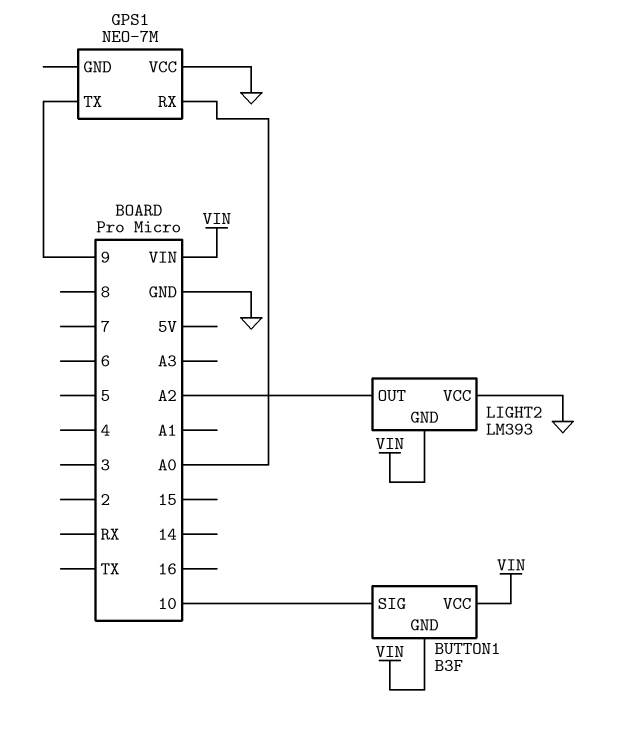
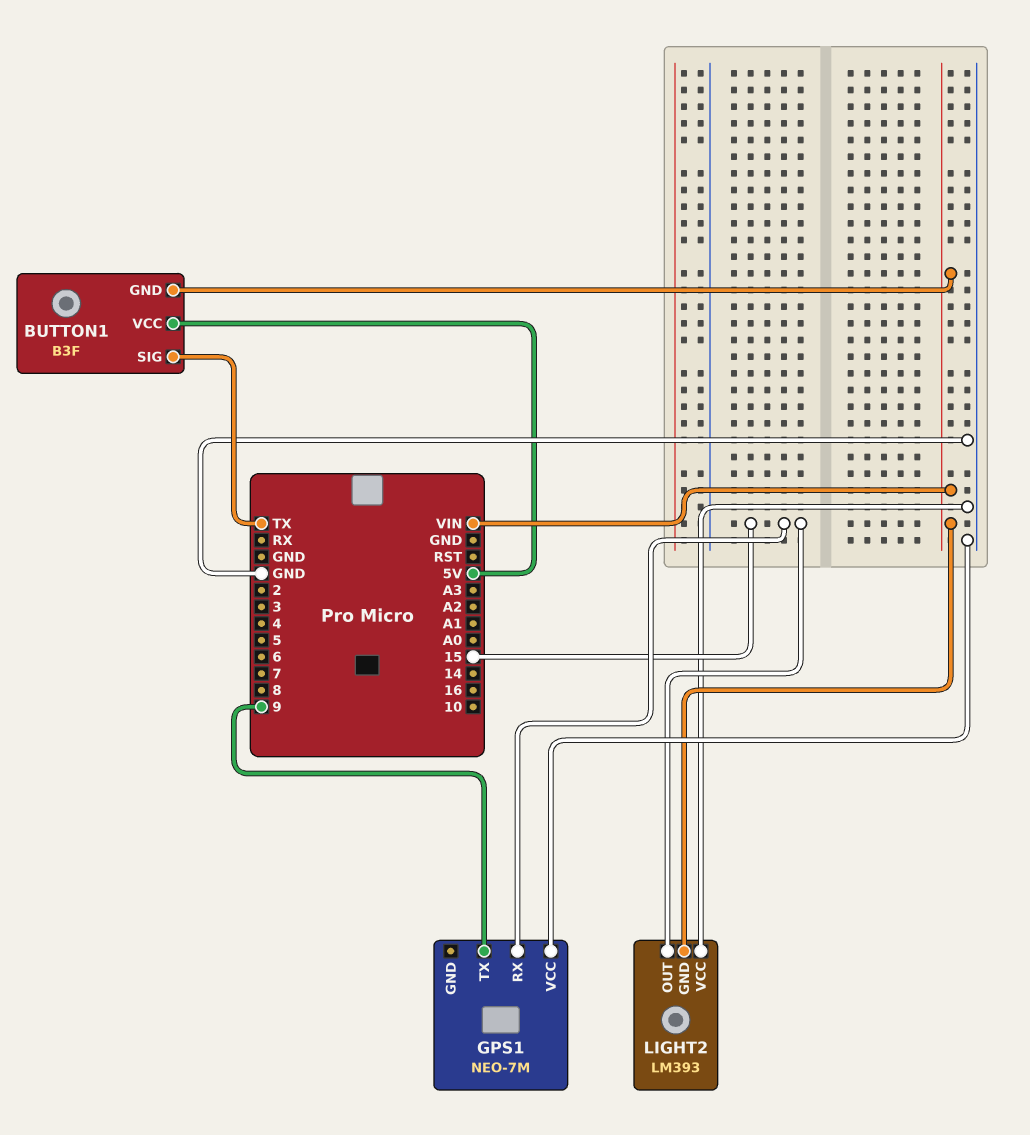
BUTTON1 pin SIG: 10 -> TX
BUTTON1 pin VCC: VIN -> 5V
GPS1 pin RX: A0 -> 15
LIGHT2 pin OUT: A2 -> 15

